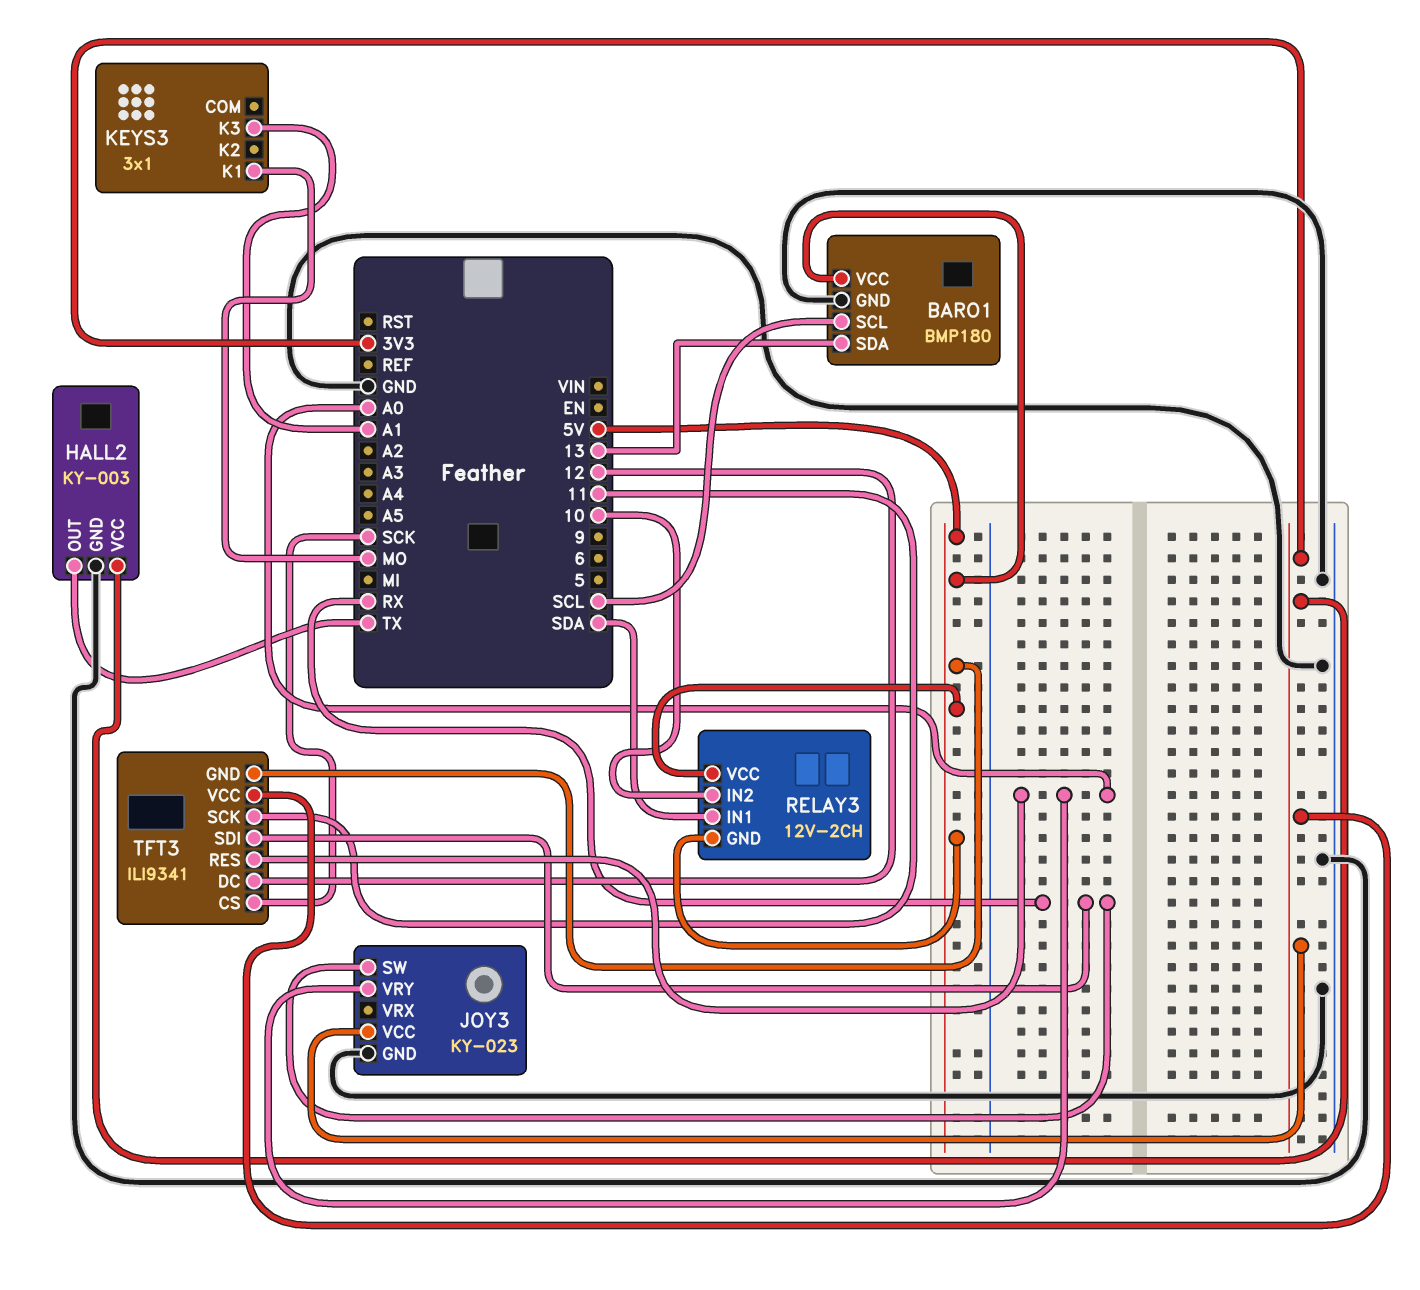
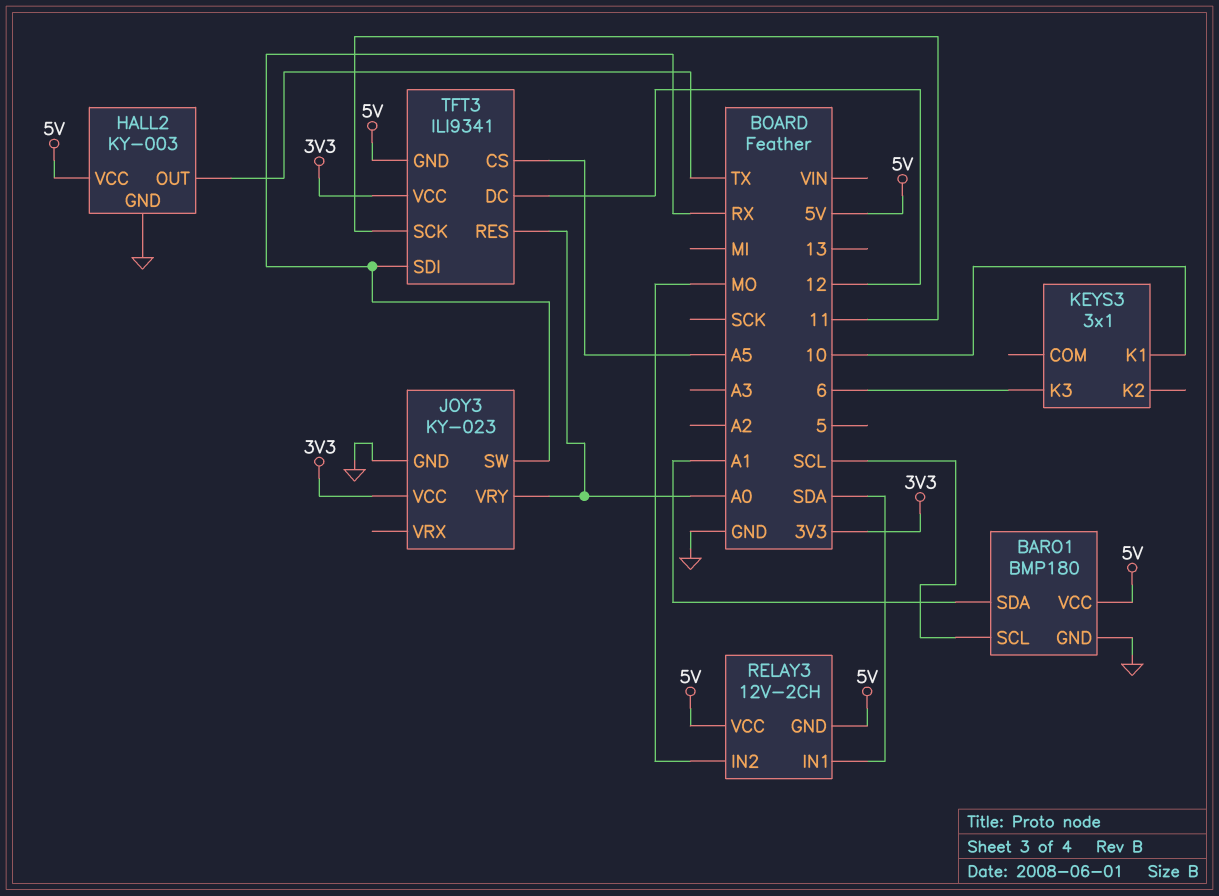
BARO1 pin SDA: 13 -> A1
HALL2 pin VCC: 3V3 -> 5V
KEYS3 pin K1: MO -> 10
KEYS3 pin K3: A1 -> 6
RELAY3 pin IN2: 10 -> MO
TFT3 pin CS: SCK -> A5

